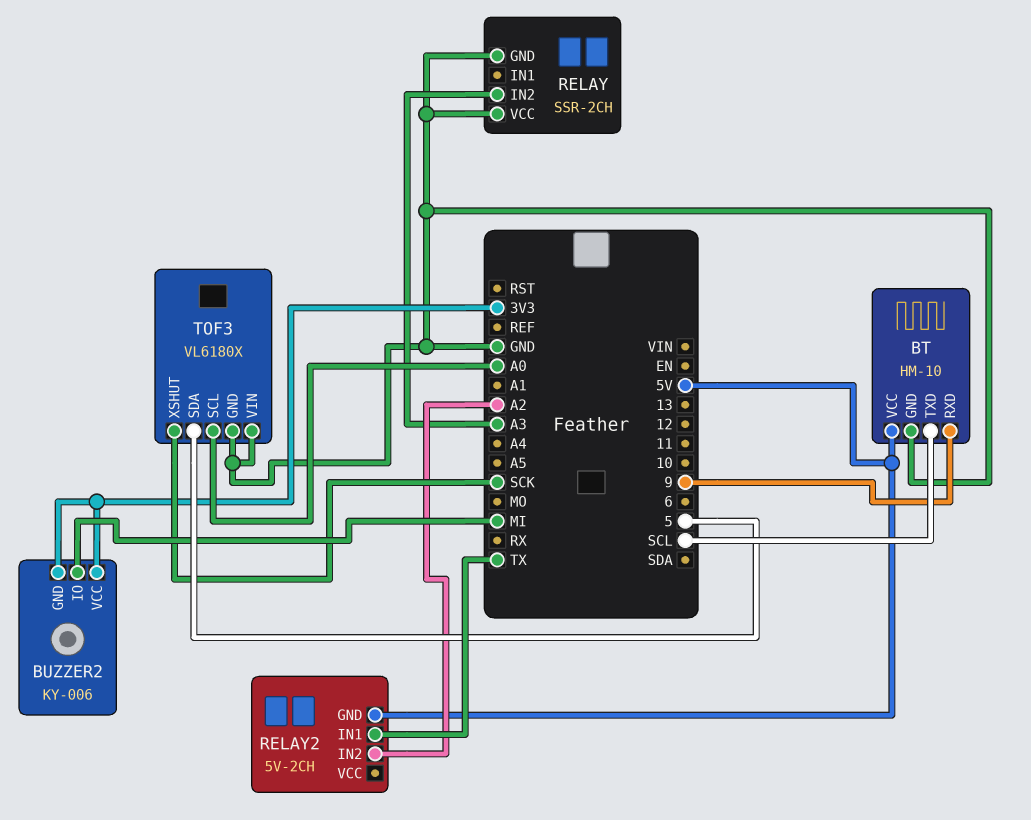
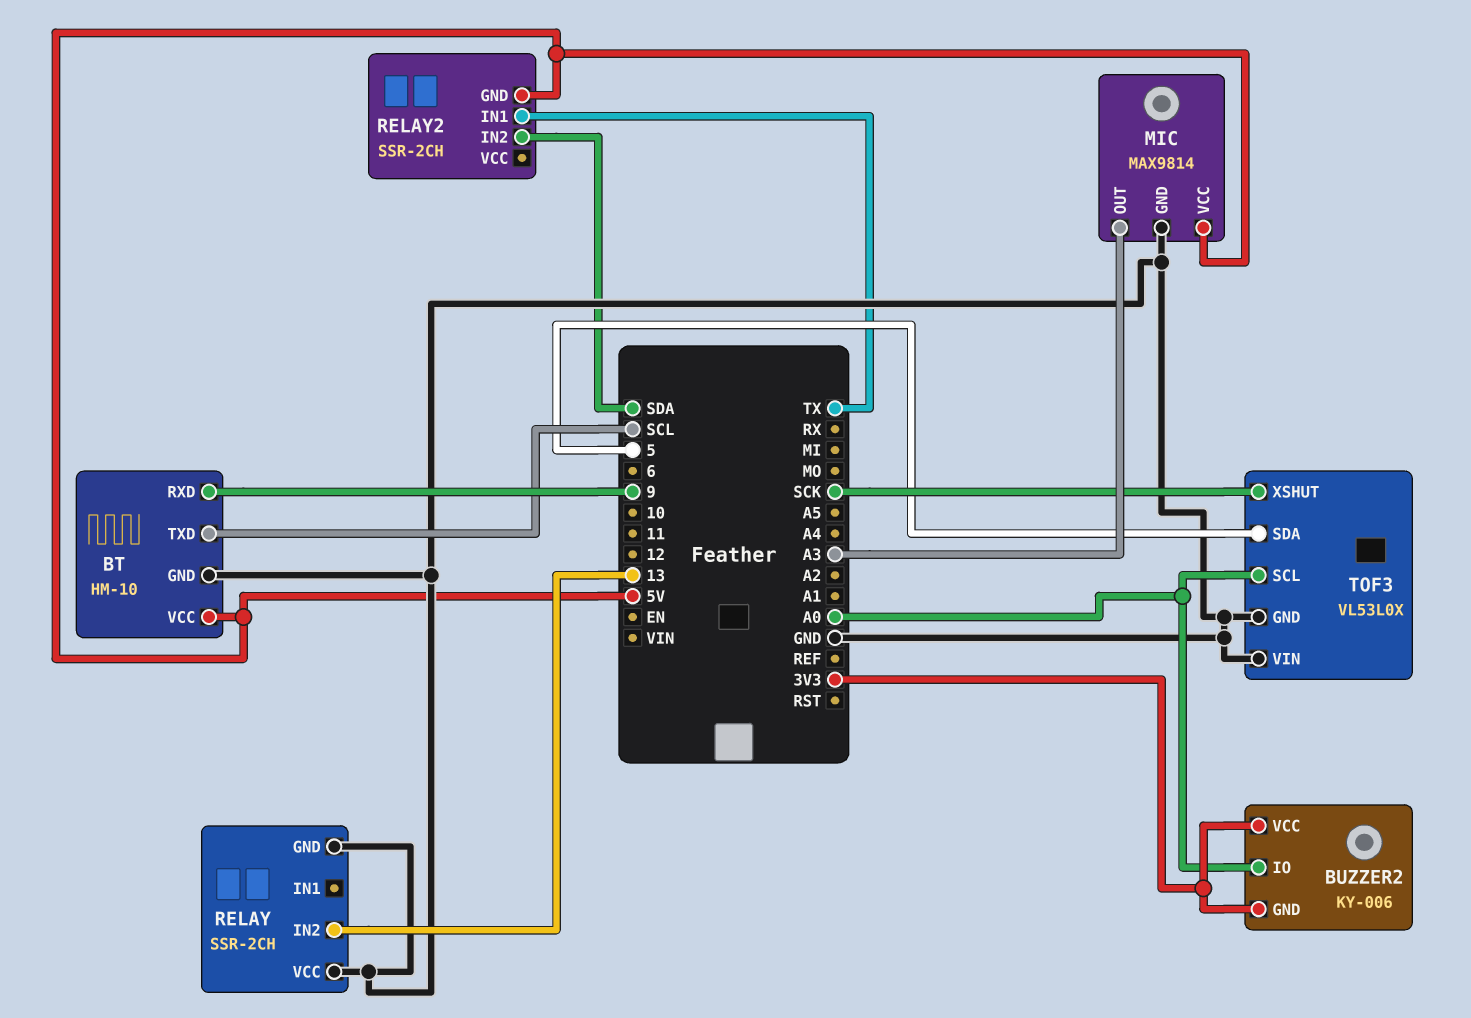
BUZZER2 pin IO: MI -> A0
MIC: none -> MAX9814
MIC pin GND: none -> GND
MIC pin OUT: none -> A3
MIC pin VCC: none -> 5V
RELAY pin IN2: A3 -> 13
RELAY2: 5V-2CH -> SSR-2CH
RELAY2 pin IN2: A2 -> SDA
TOF3: VL6180X -> VL53L0X

